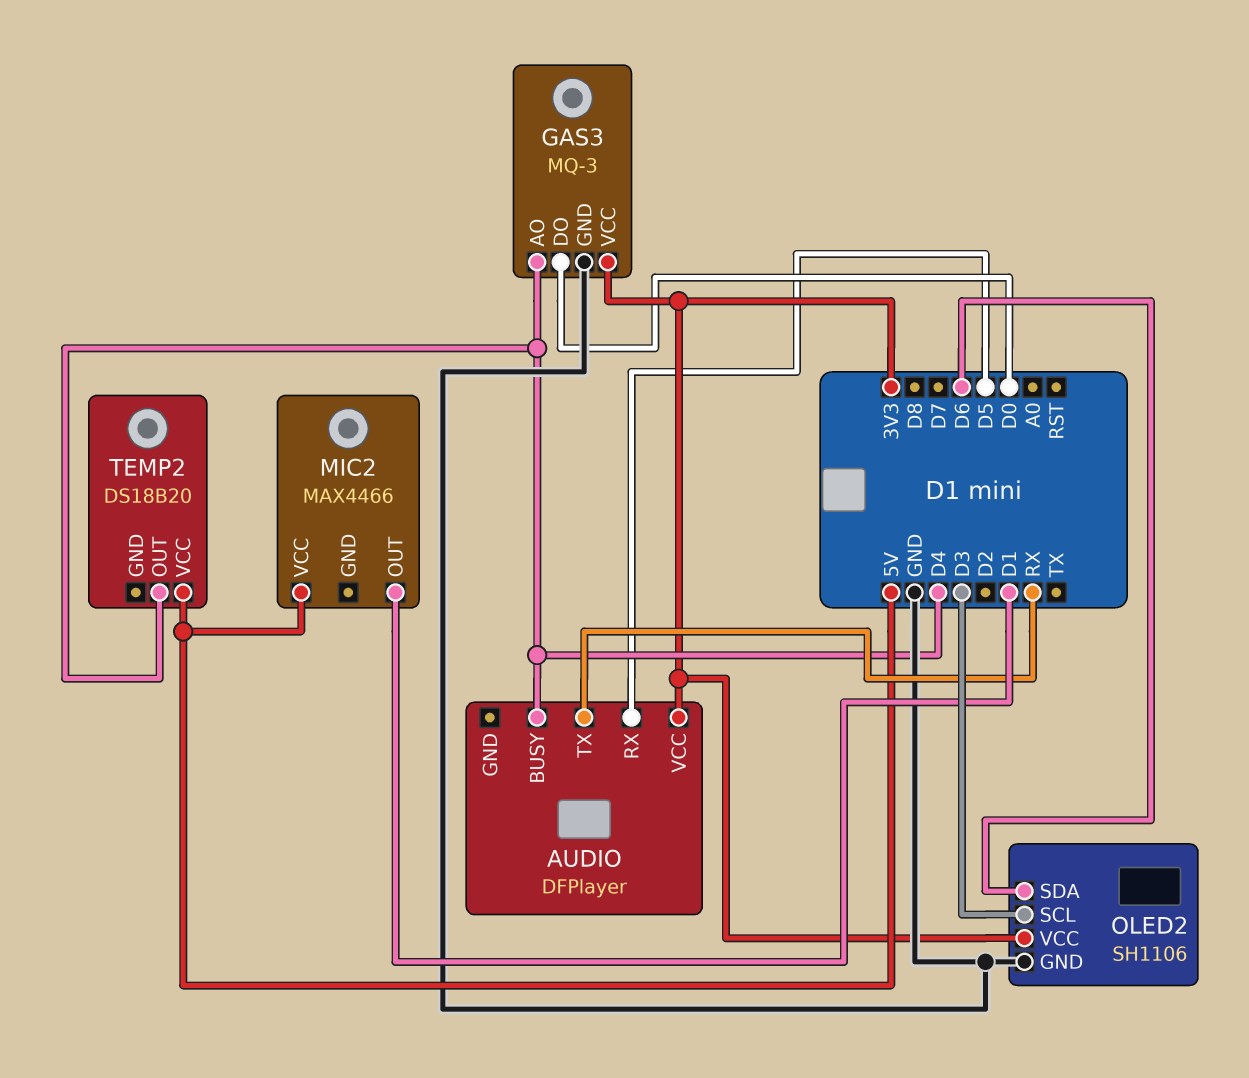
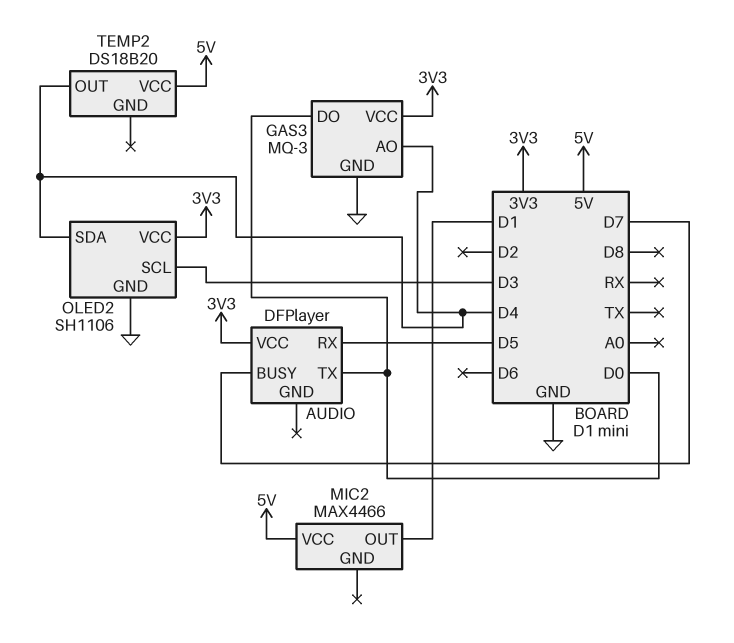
AUDIO pin BUSY: D4 -> D7
AUDIO pin TX: RX -> D0
OLED2 pin SDA: D6 -> D4

